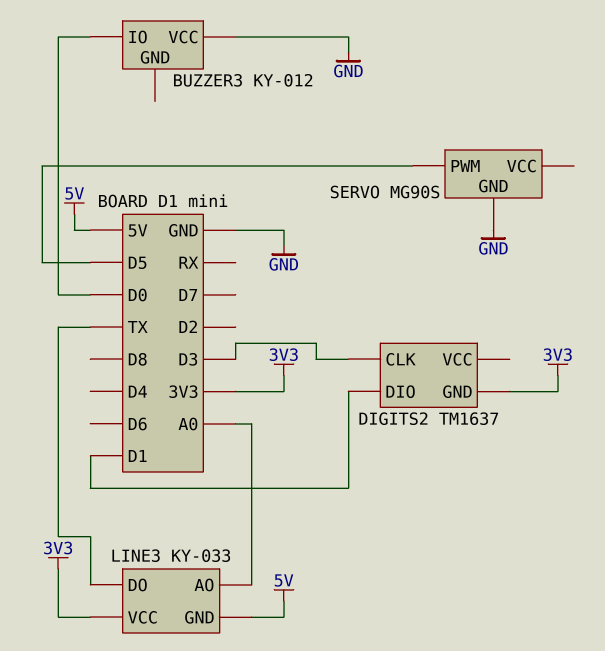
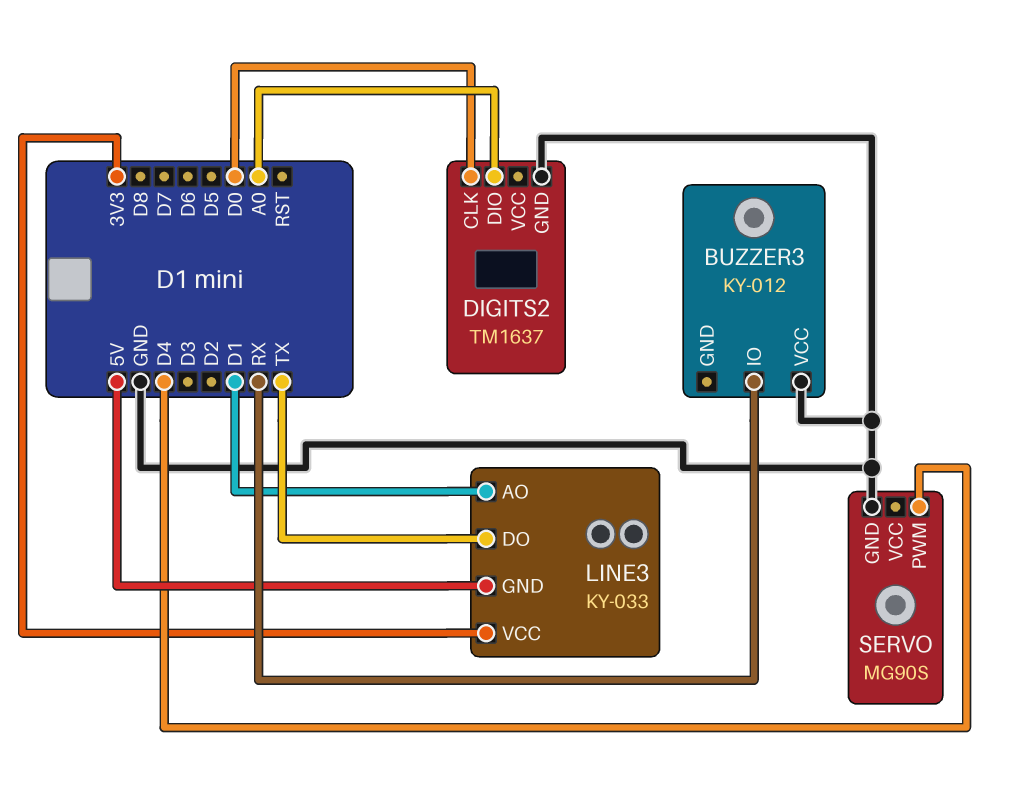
BUZZER3 pin IO: D0 -> RX
DIGITS2 pin CLK: D3 -> D0
DIGITS2 pin DIO: D1 -> A0
DIGITS2 pin GND: 3V3 -> GND
LINE3 pin AO: A0 -> D1
SERVO pin PWM: D5 -> D4

